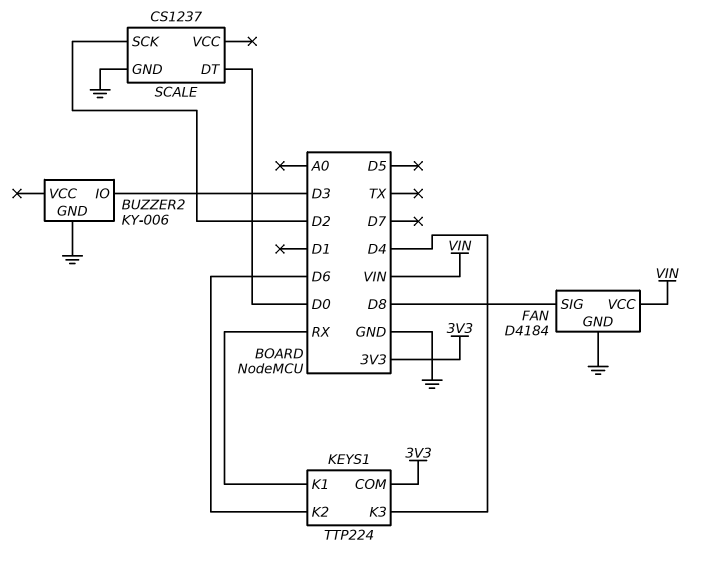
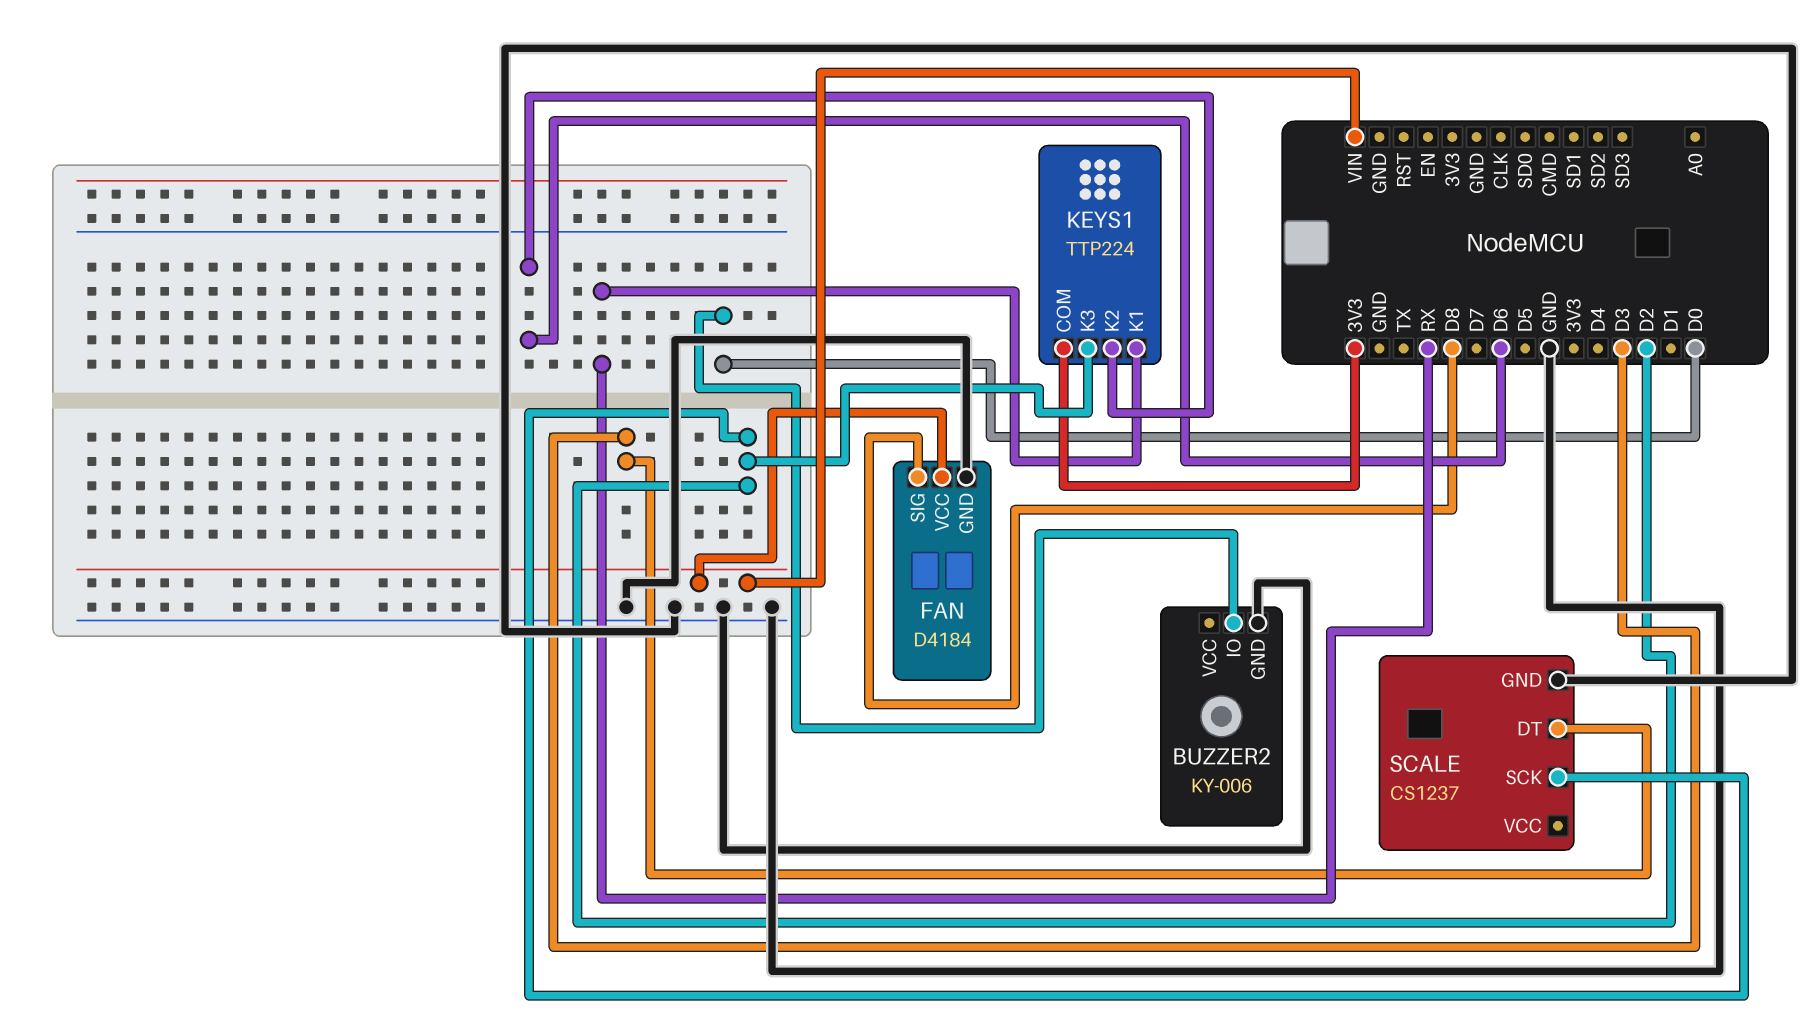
BUZZER2 pin IO: D3 -> D0
KEYS1 pin K3: D4 -> D2
SCALE pin DT: D0 -> D3

